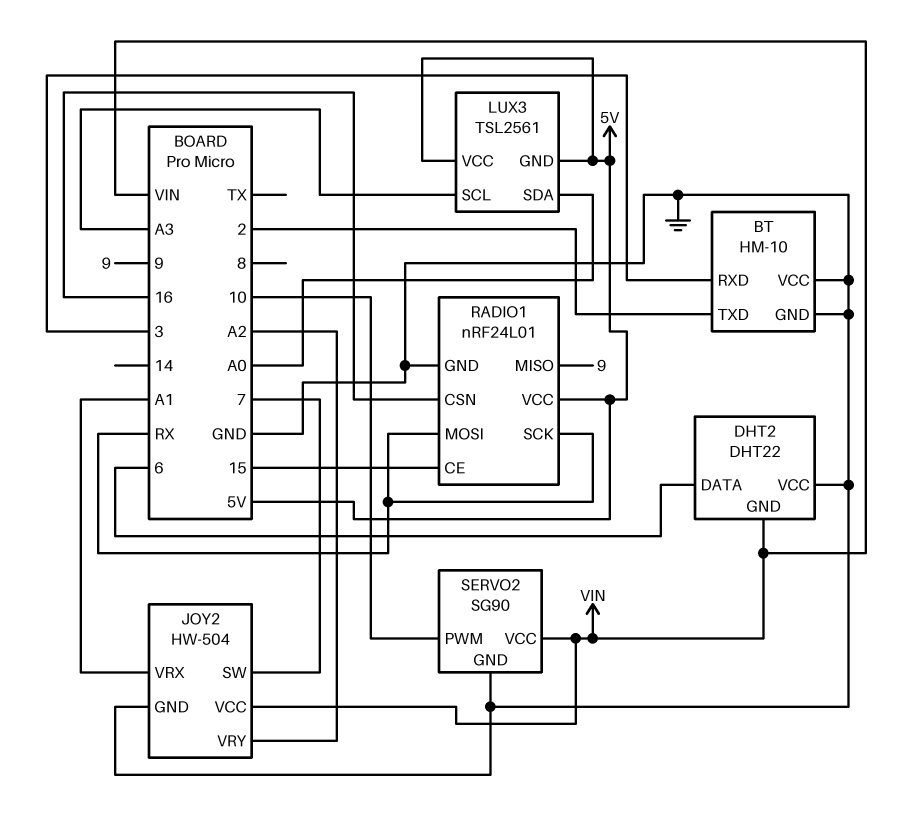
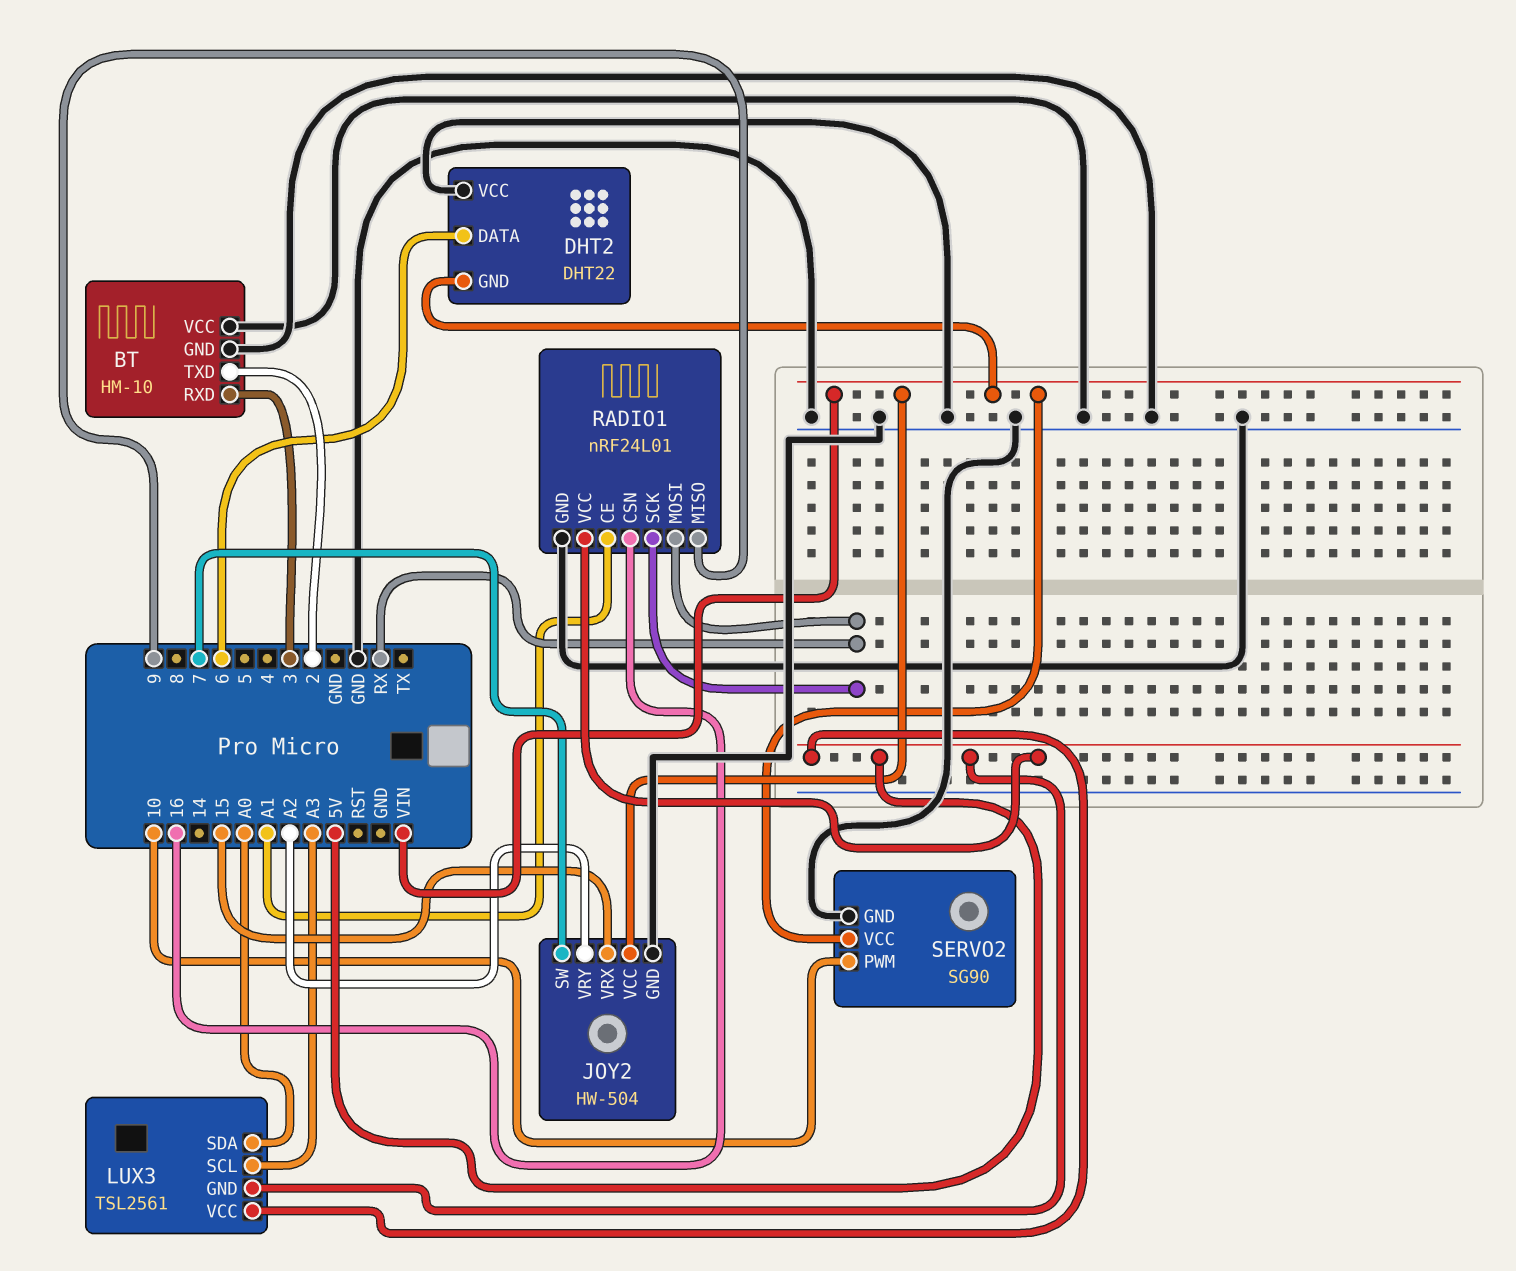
JOY2 pin VRX: A1 -> 15
RADIO1 pin CE: 15 -> A1

